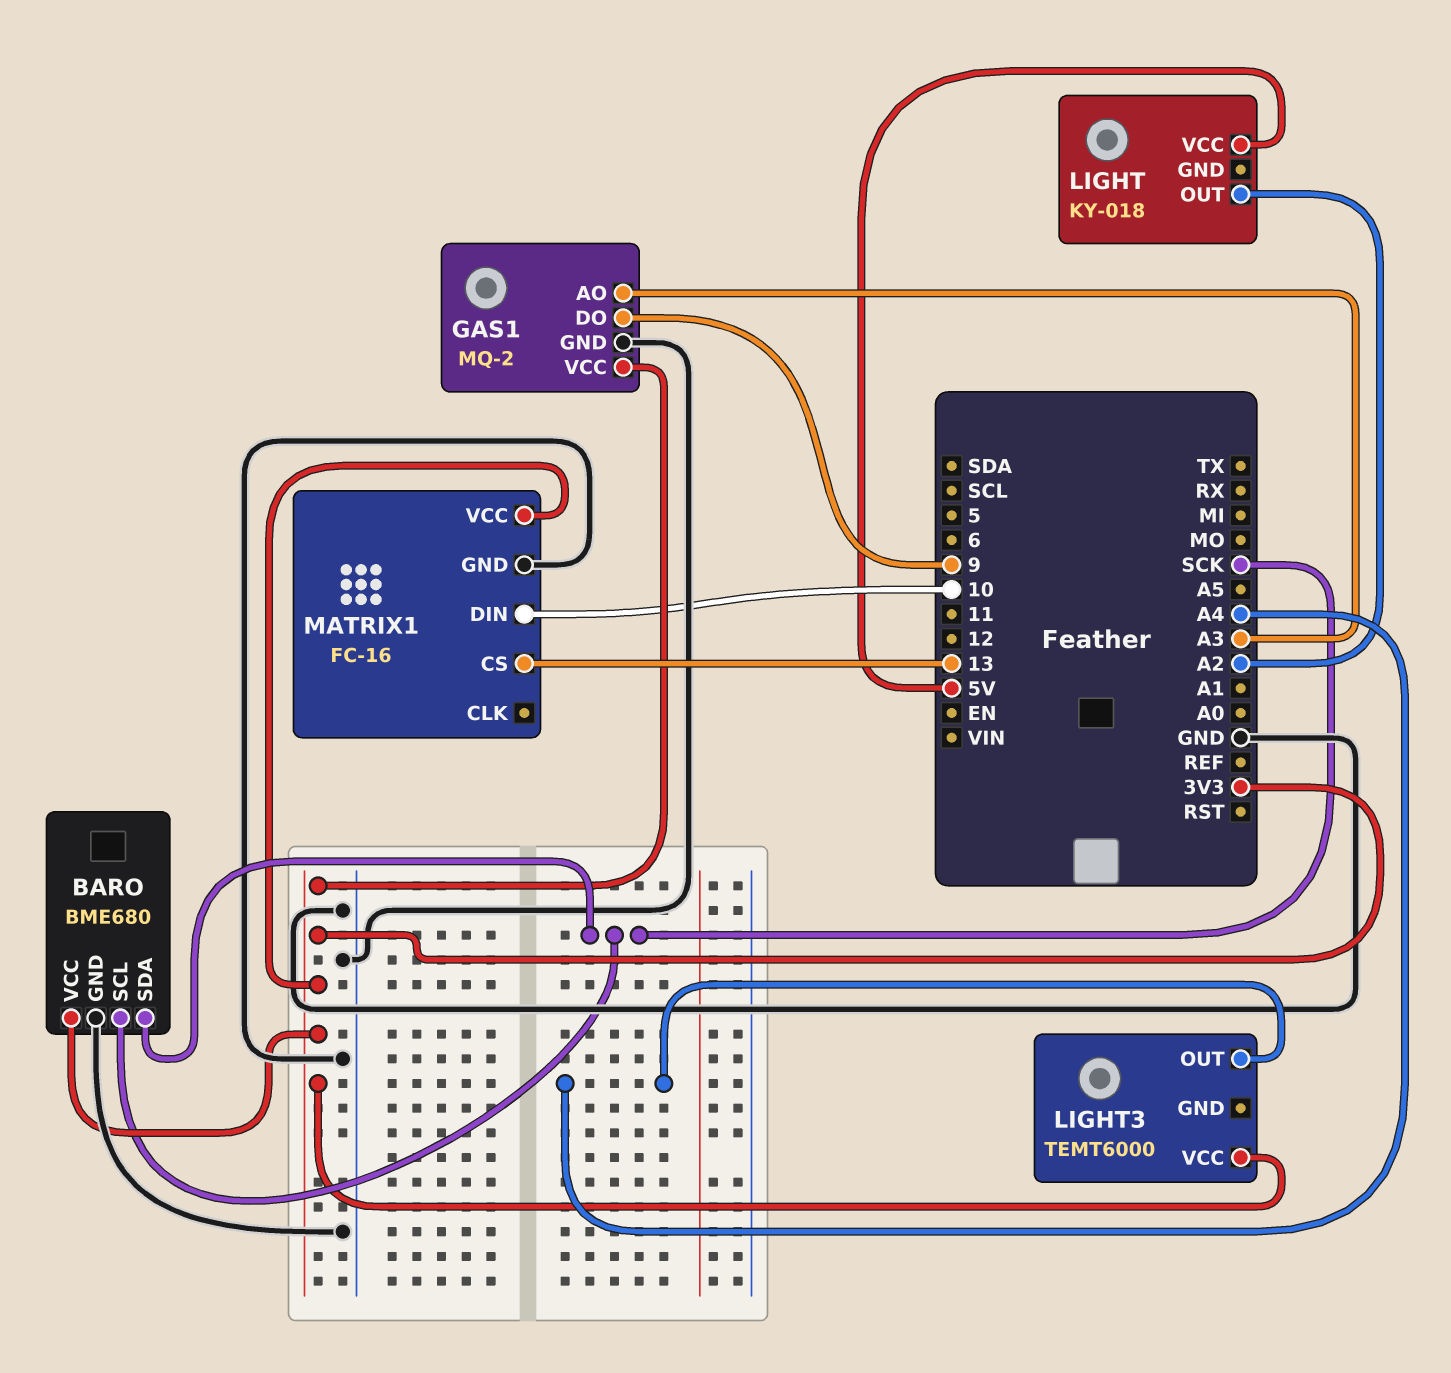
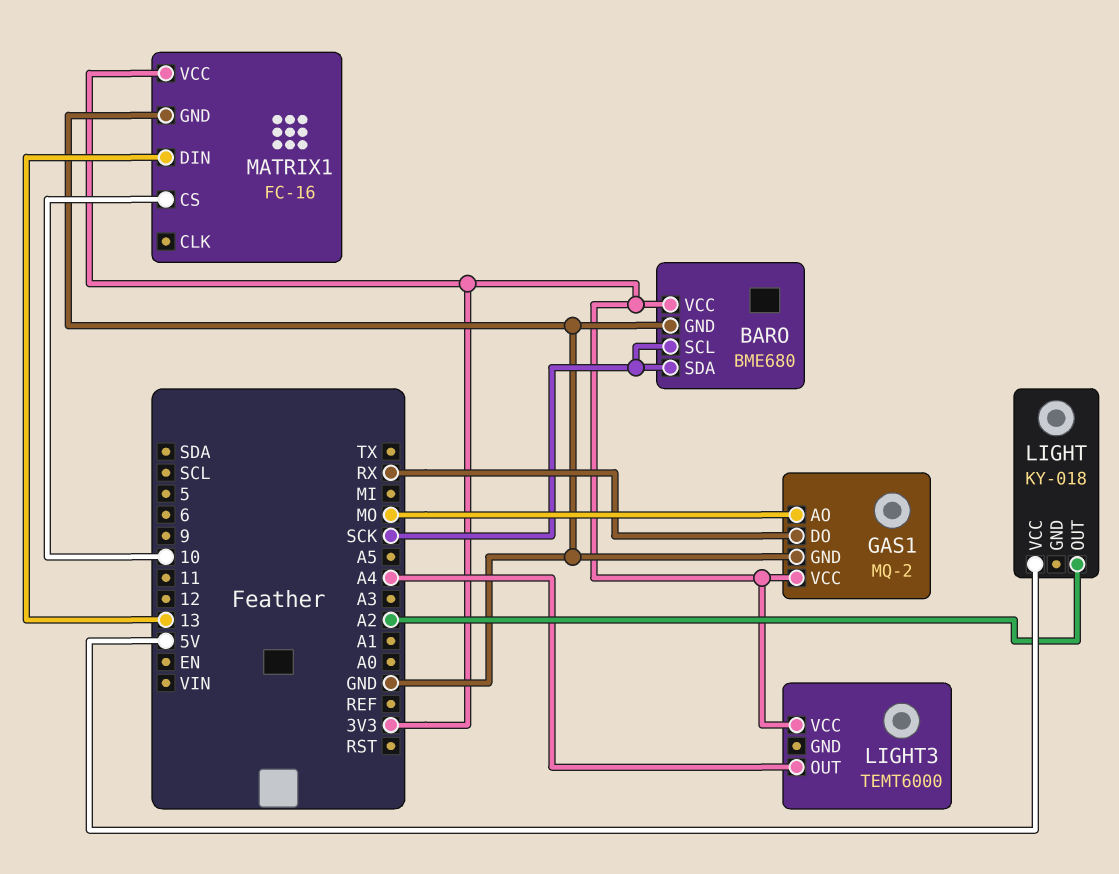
GAS1 pin AO: A3 -> MO
GAS1 pin DO: 9 -> RX
MATRIX1 pin CS: 13 -> 10
MATRIX1 pin DIN: 10 -> 13

